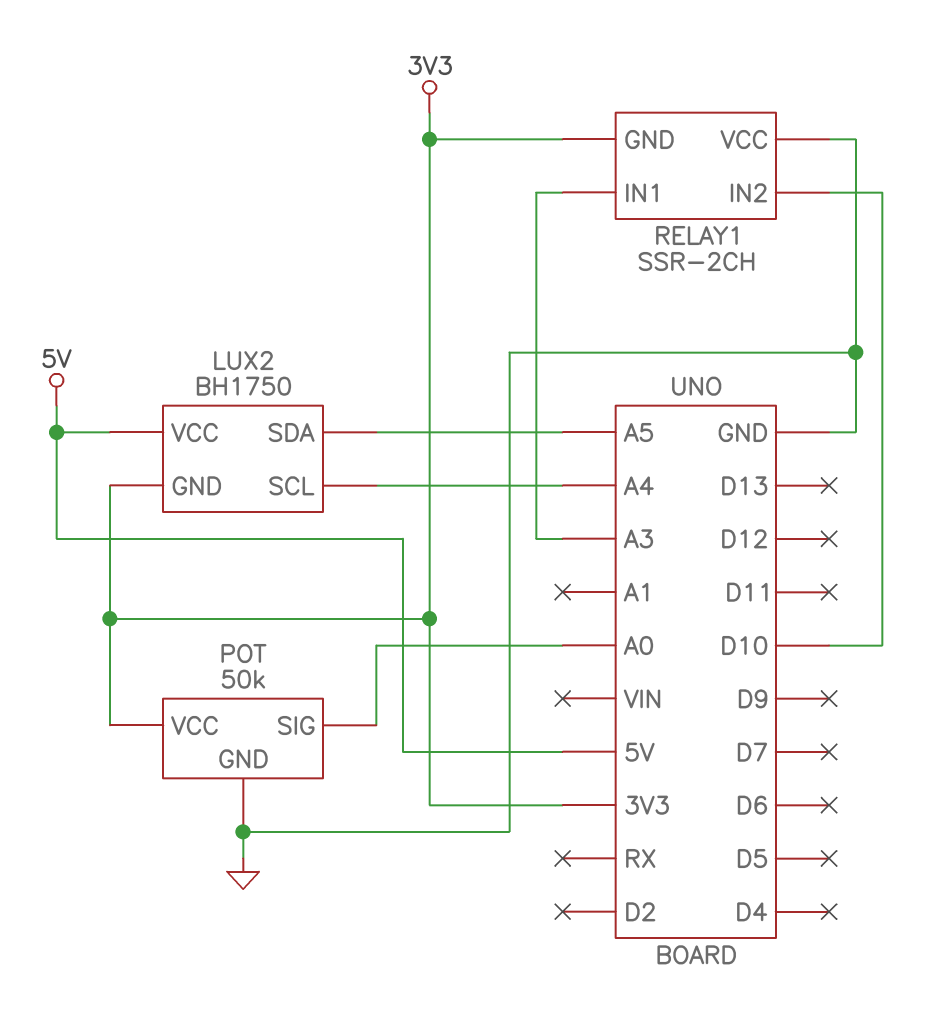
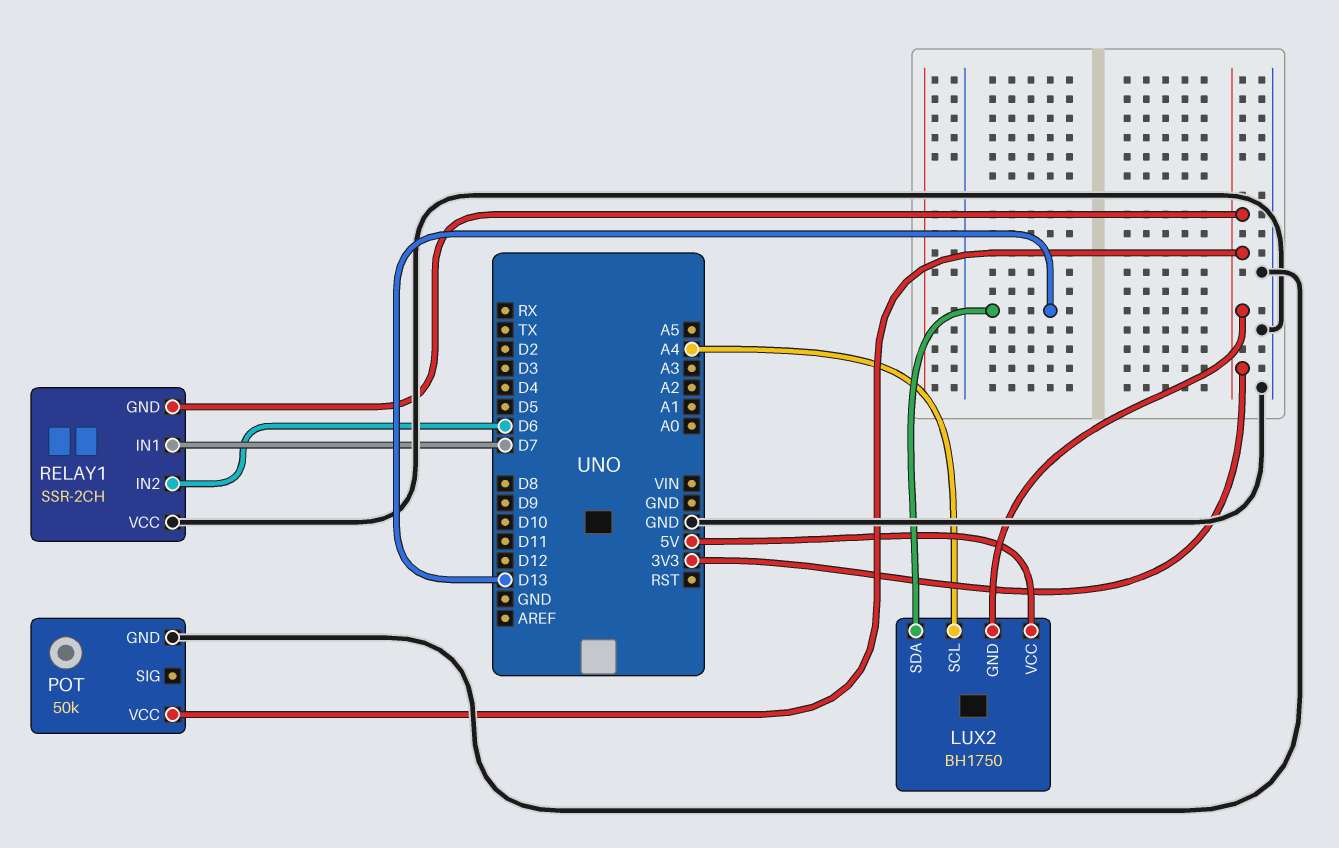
LUX2 pin SDA: A5 -> D13
POT pin SIG: A0 -> none
RELAY1 pin IN1: A3 -> D7
RELAY1 pin IN2: D10 -> D6

